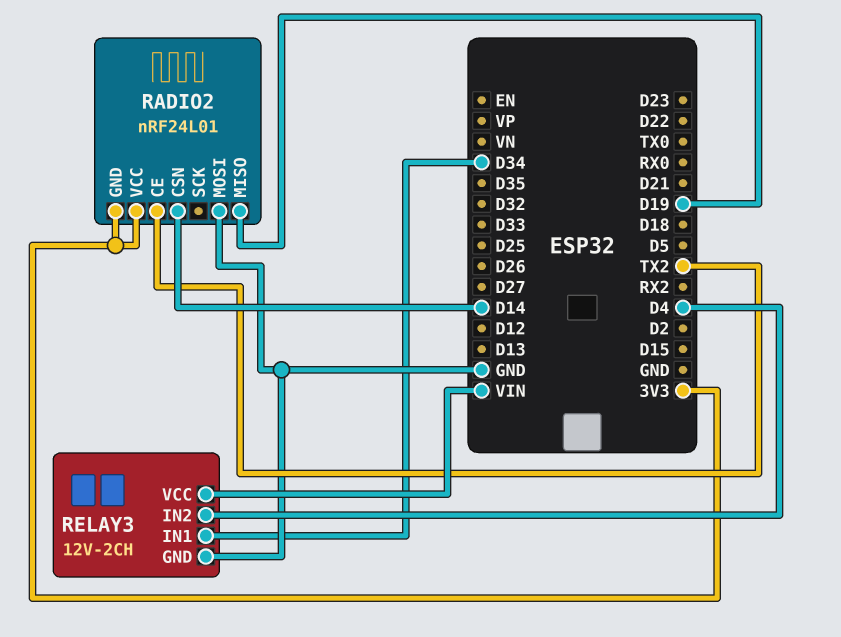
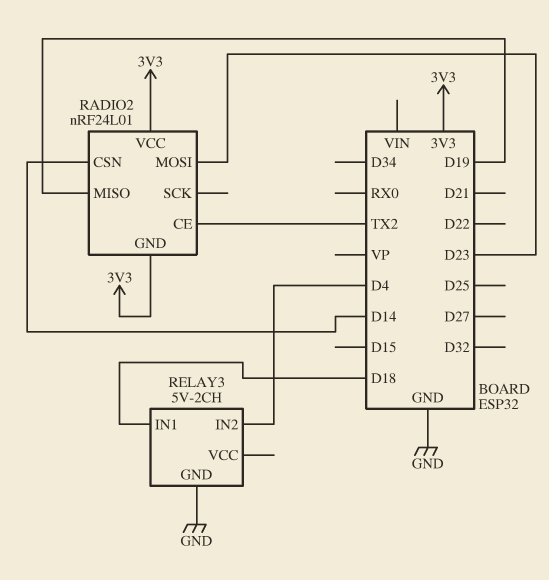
RADIO2 pin MOSI: GND -> D23
RELAY3: 12V-2CH -> 5V-2CH
RELAY3 pin IN1: D34 -> D18
RELAY3 pin VCC: VIN -> none

